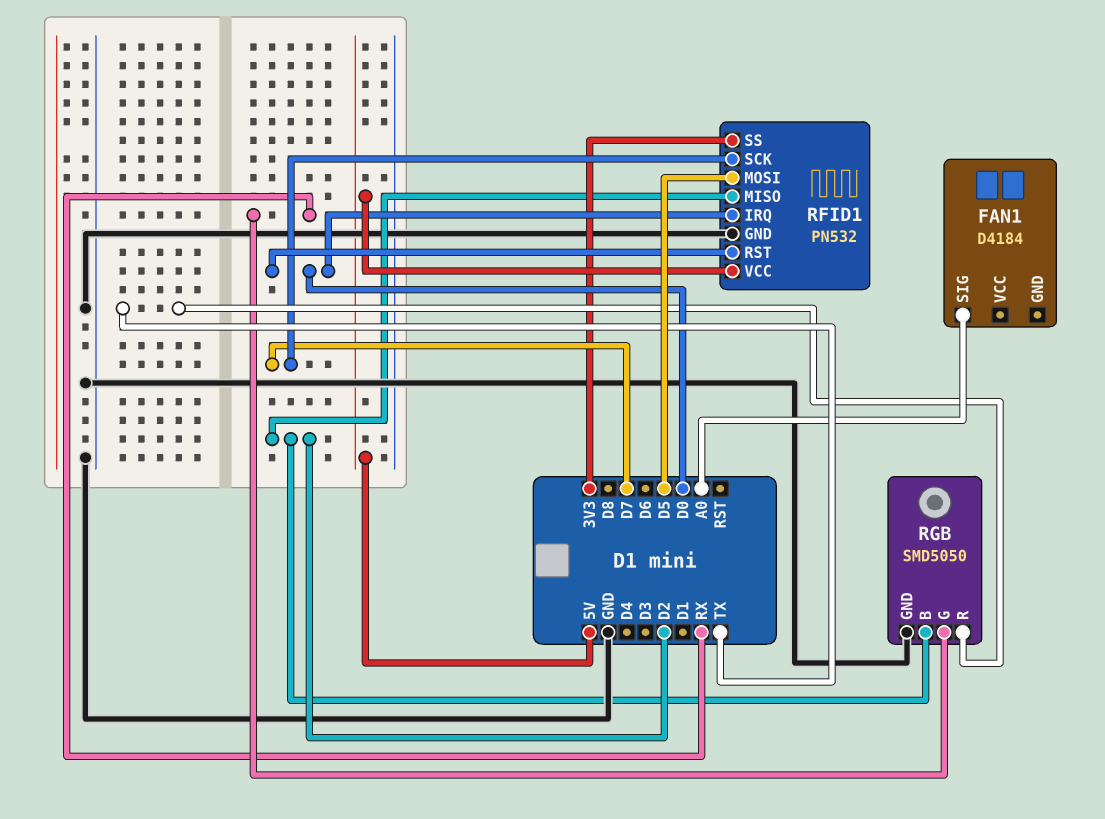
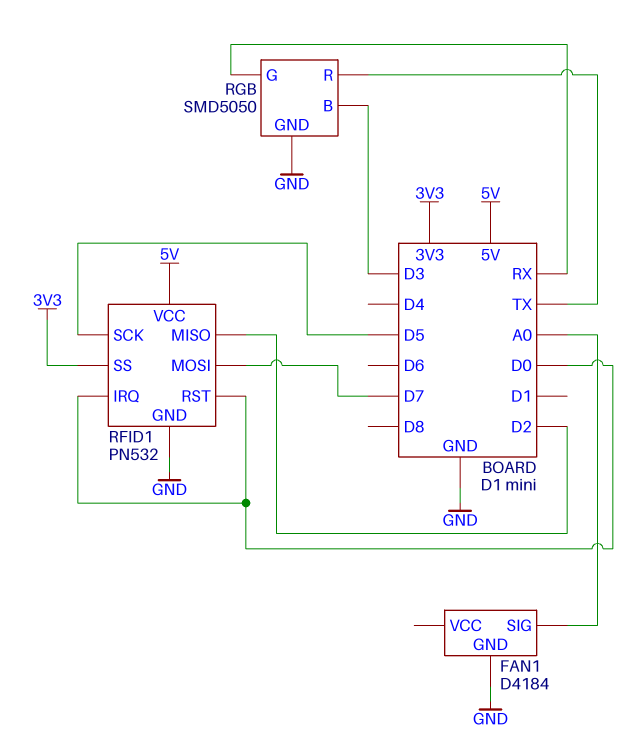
FAN1 pin GND: none -> GND
RFID1 pin MOSI: D5 -> D7
RFID1 pin SCK: D7 -> D5
RGB pin B: D2 -> D3

